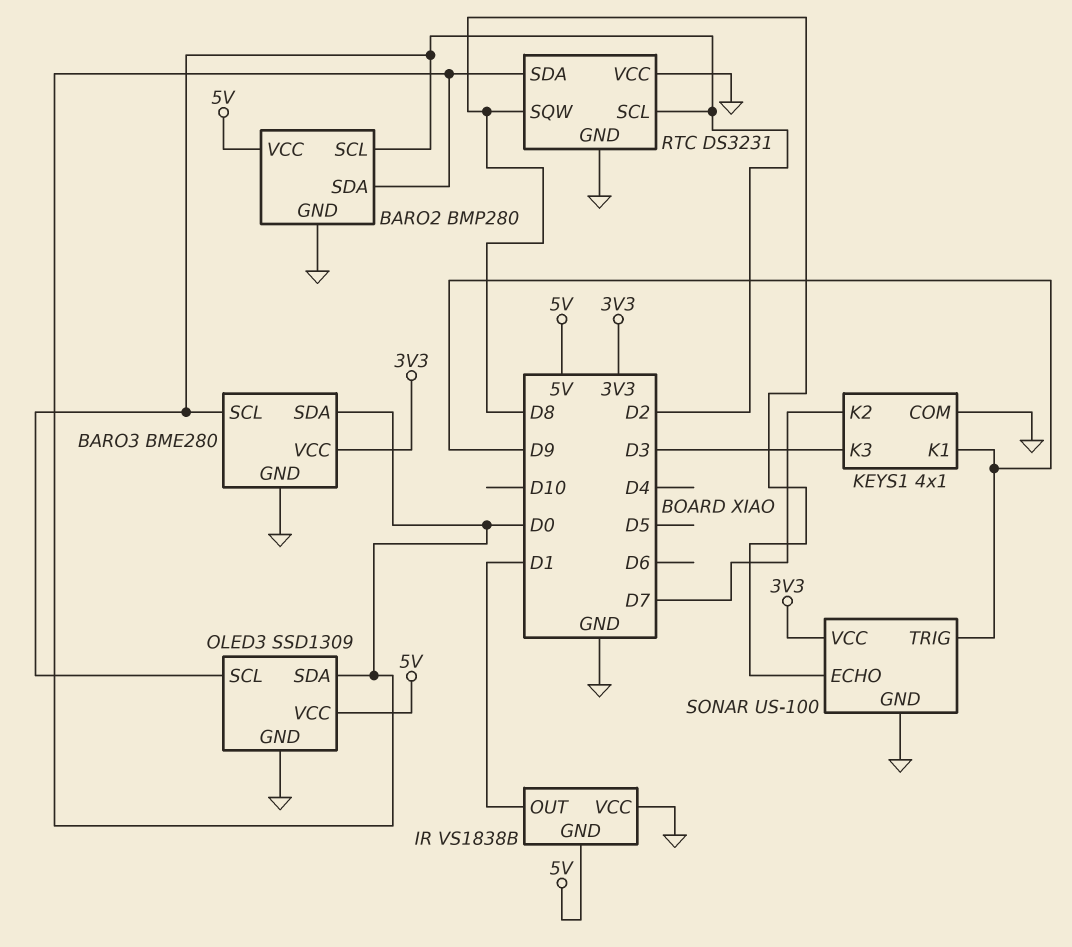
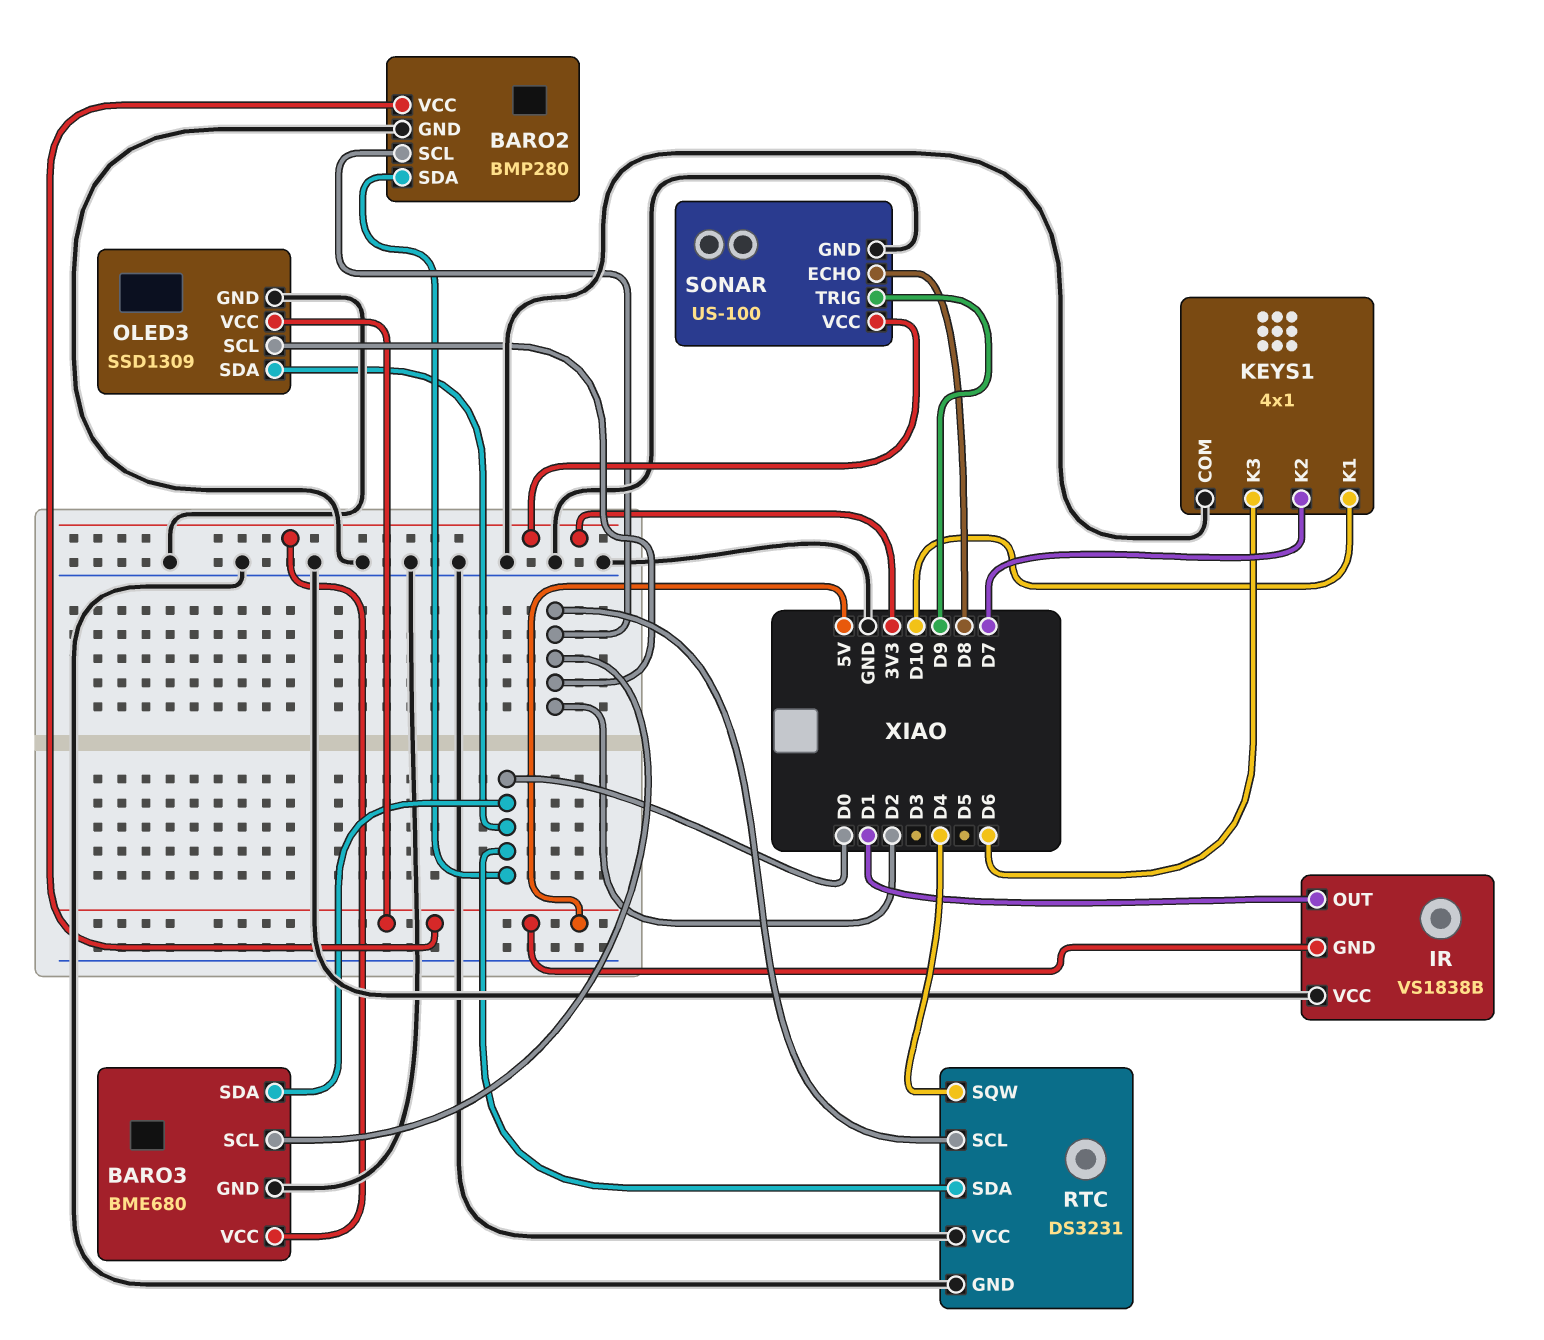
BARO3: BME280 -> BME680
KEYS1 pin K1: D9 -> D10
KEYS1 pin K3: D3 -> D6
RTC pin SQW: D8 -> D4

